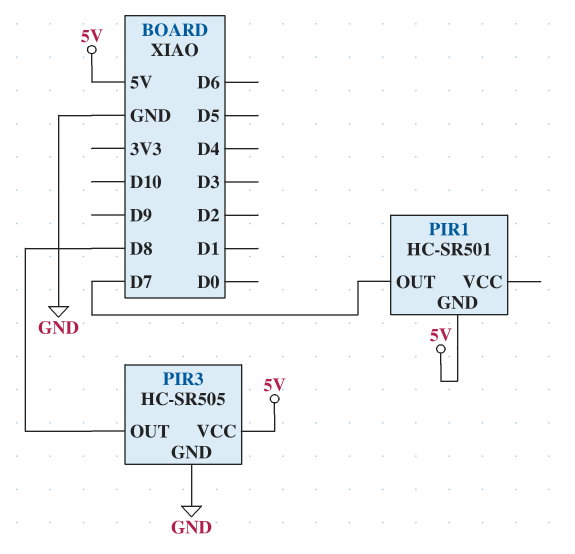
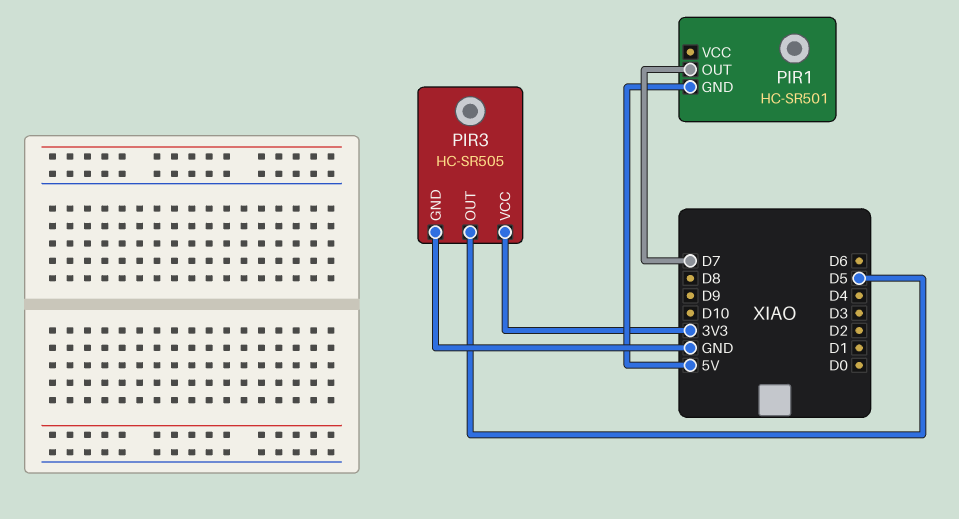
PIR3 pin OUT: D8 -> D5
PIR3 pin VCC: 5V -> 3V3

